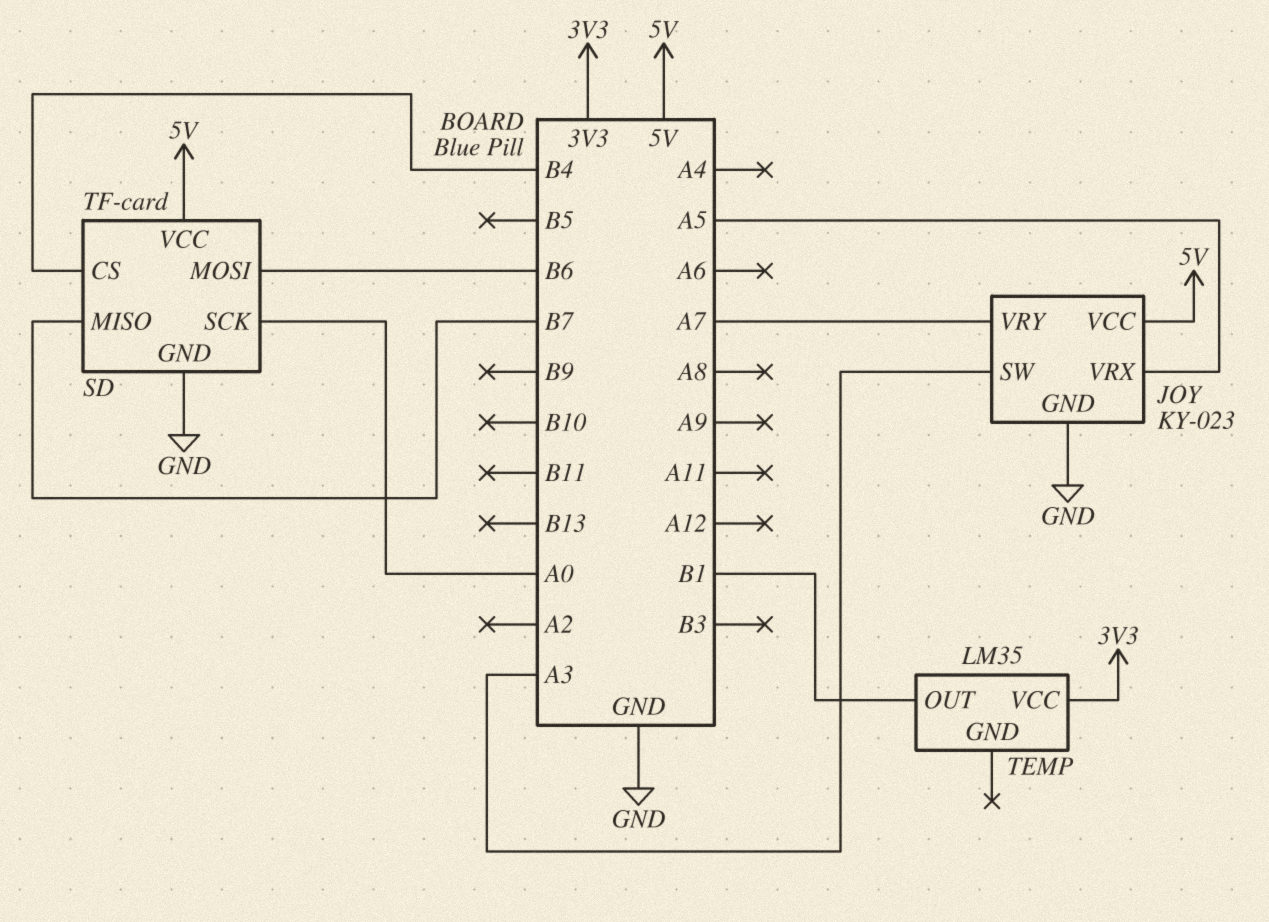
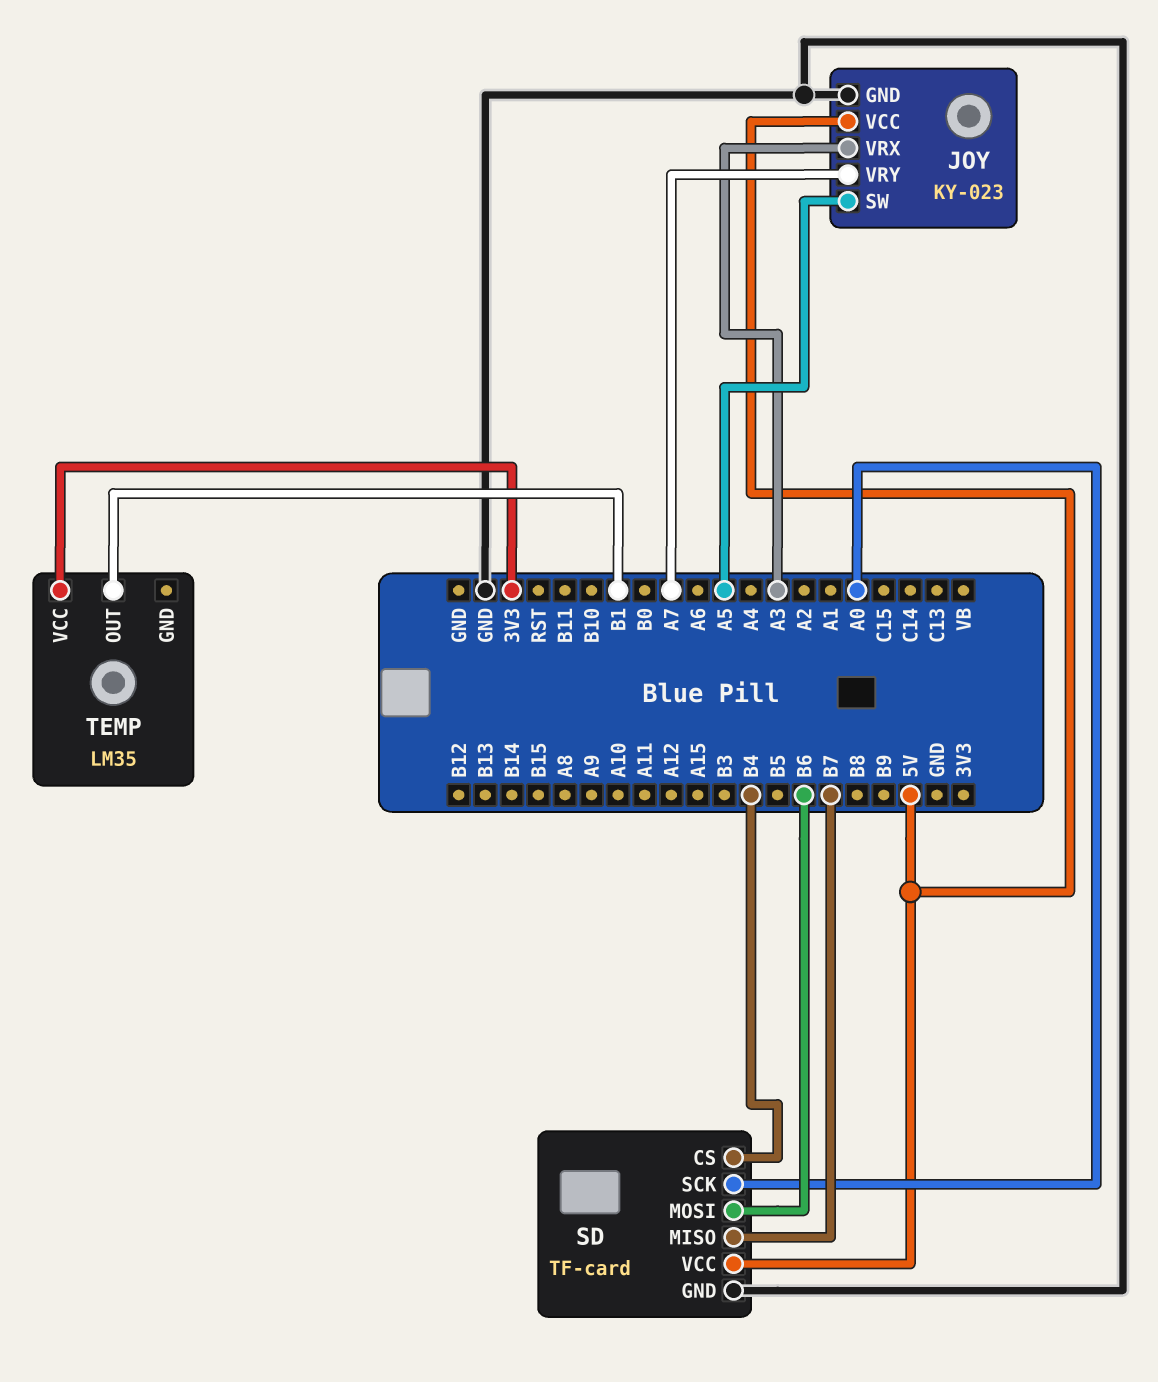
JOY pin SW: A3 -> A5
JOY pin VRX: A5 -> A3

